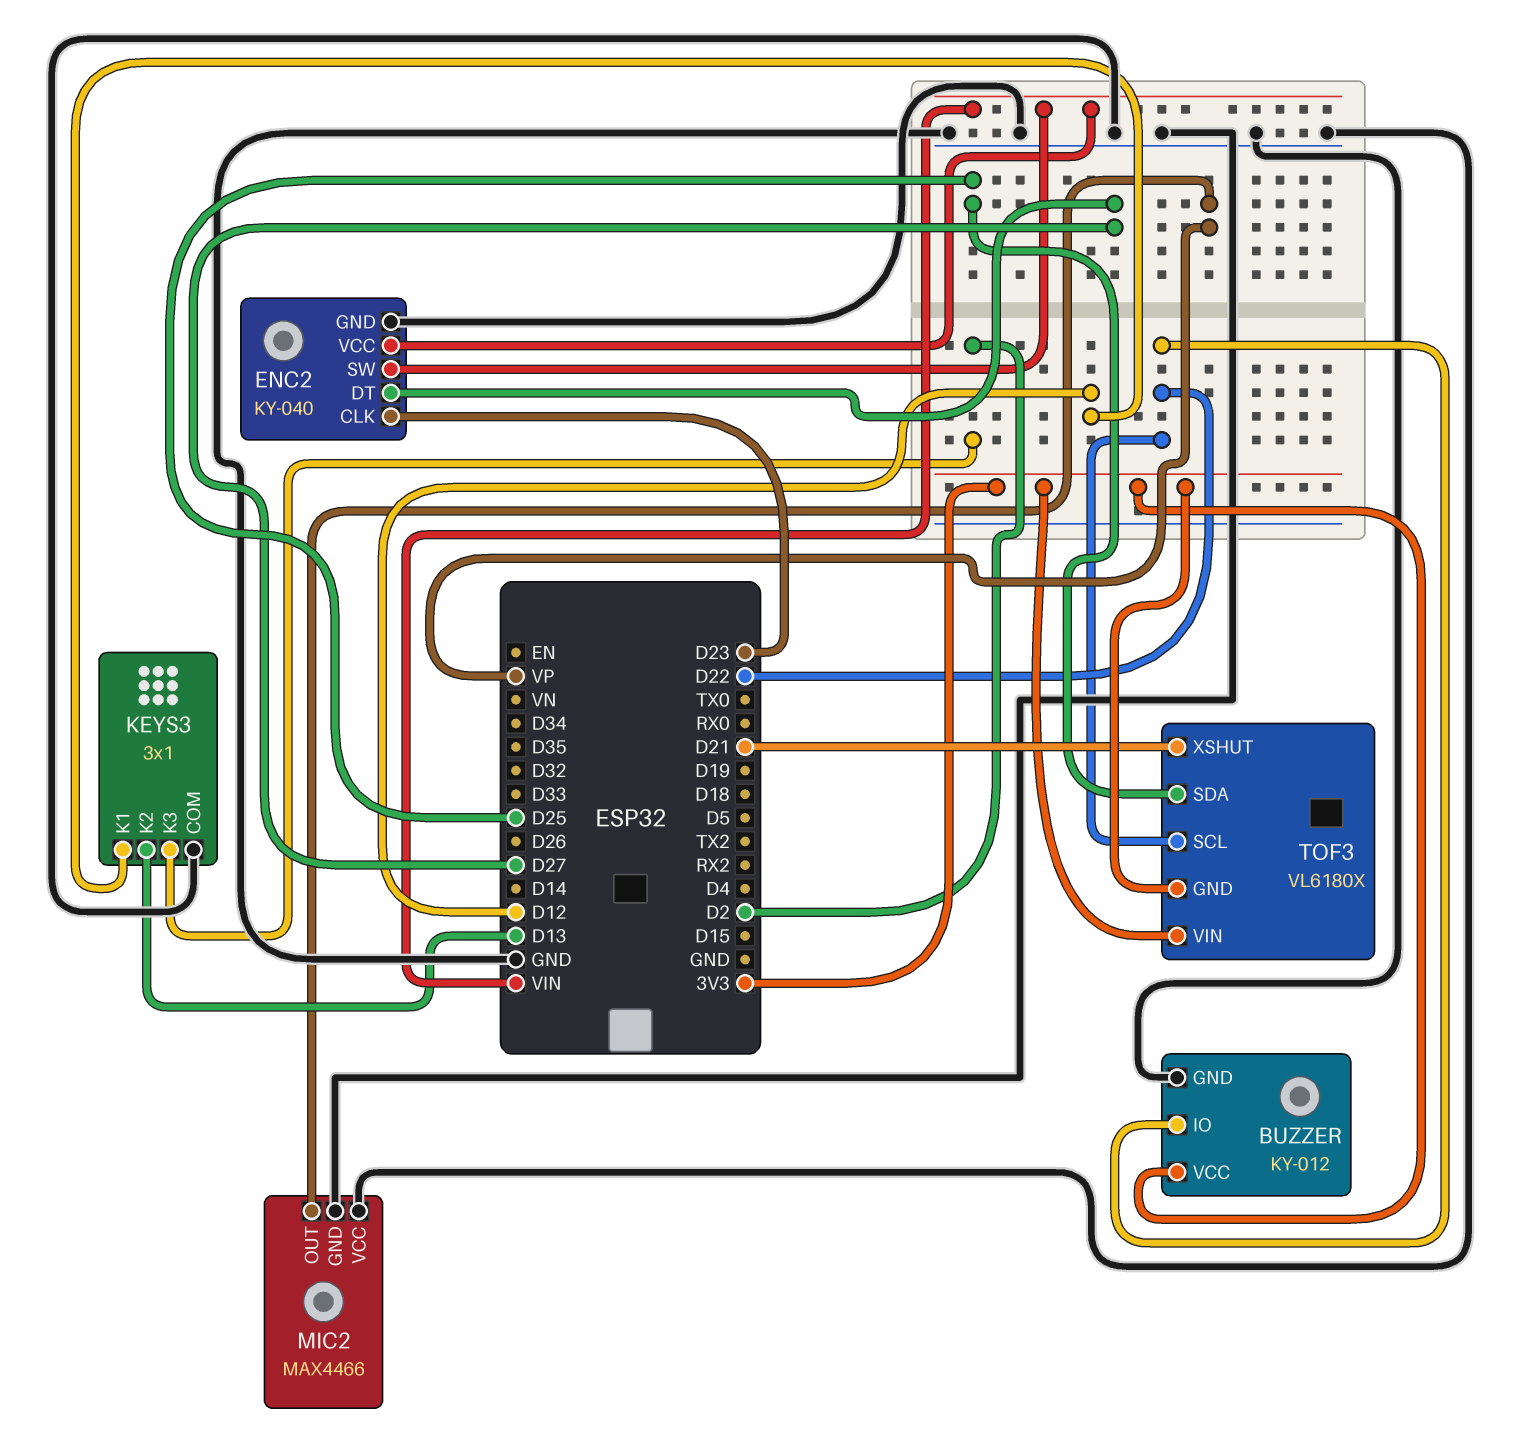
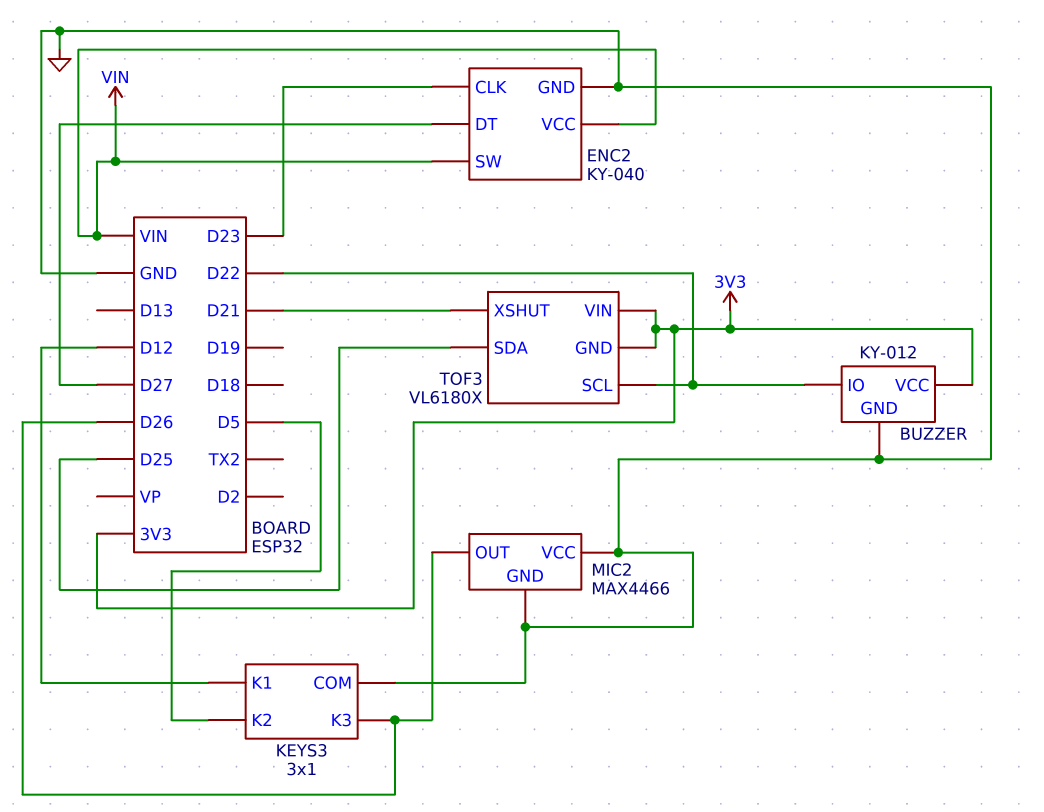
KEYS3 pin K2: D13 -> D5
KEYS3 pin K3: D2 -> D26
MIC2 pin OUT: VP -> D26

